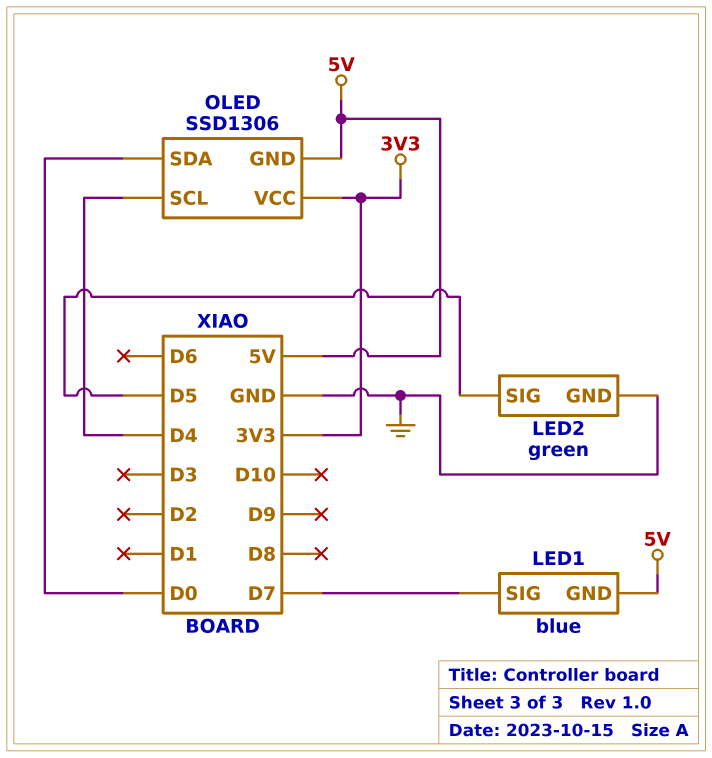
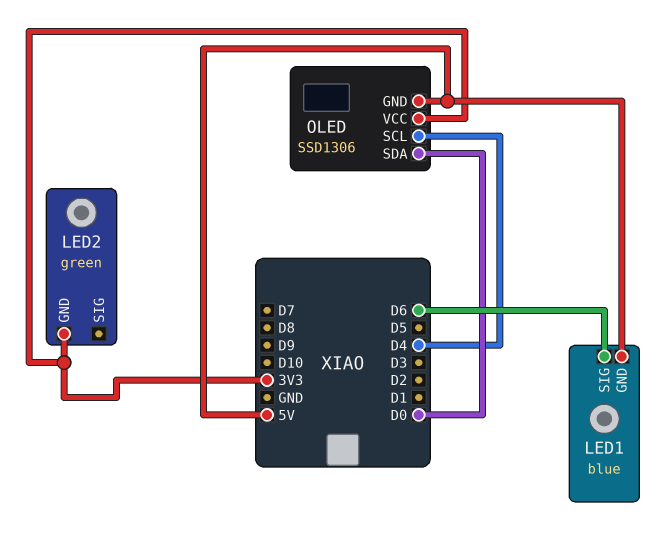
LED1 pin SIG: D7 -> D6
LED2 pin GND: GND -> 3V3
LED2 pin SIG: D5 -> none

